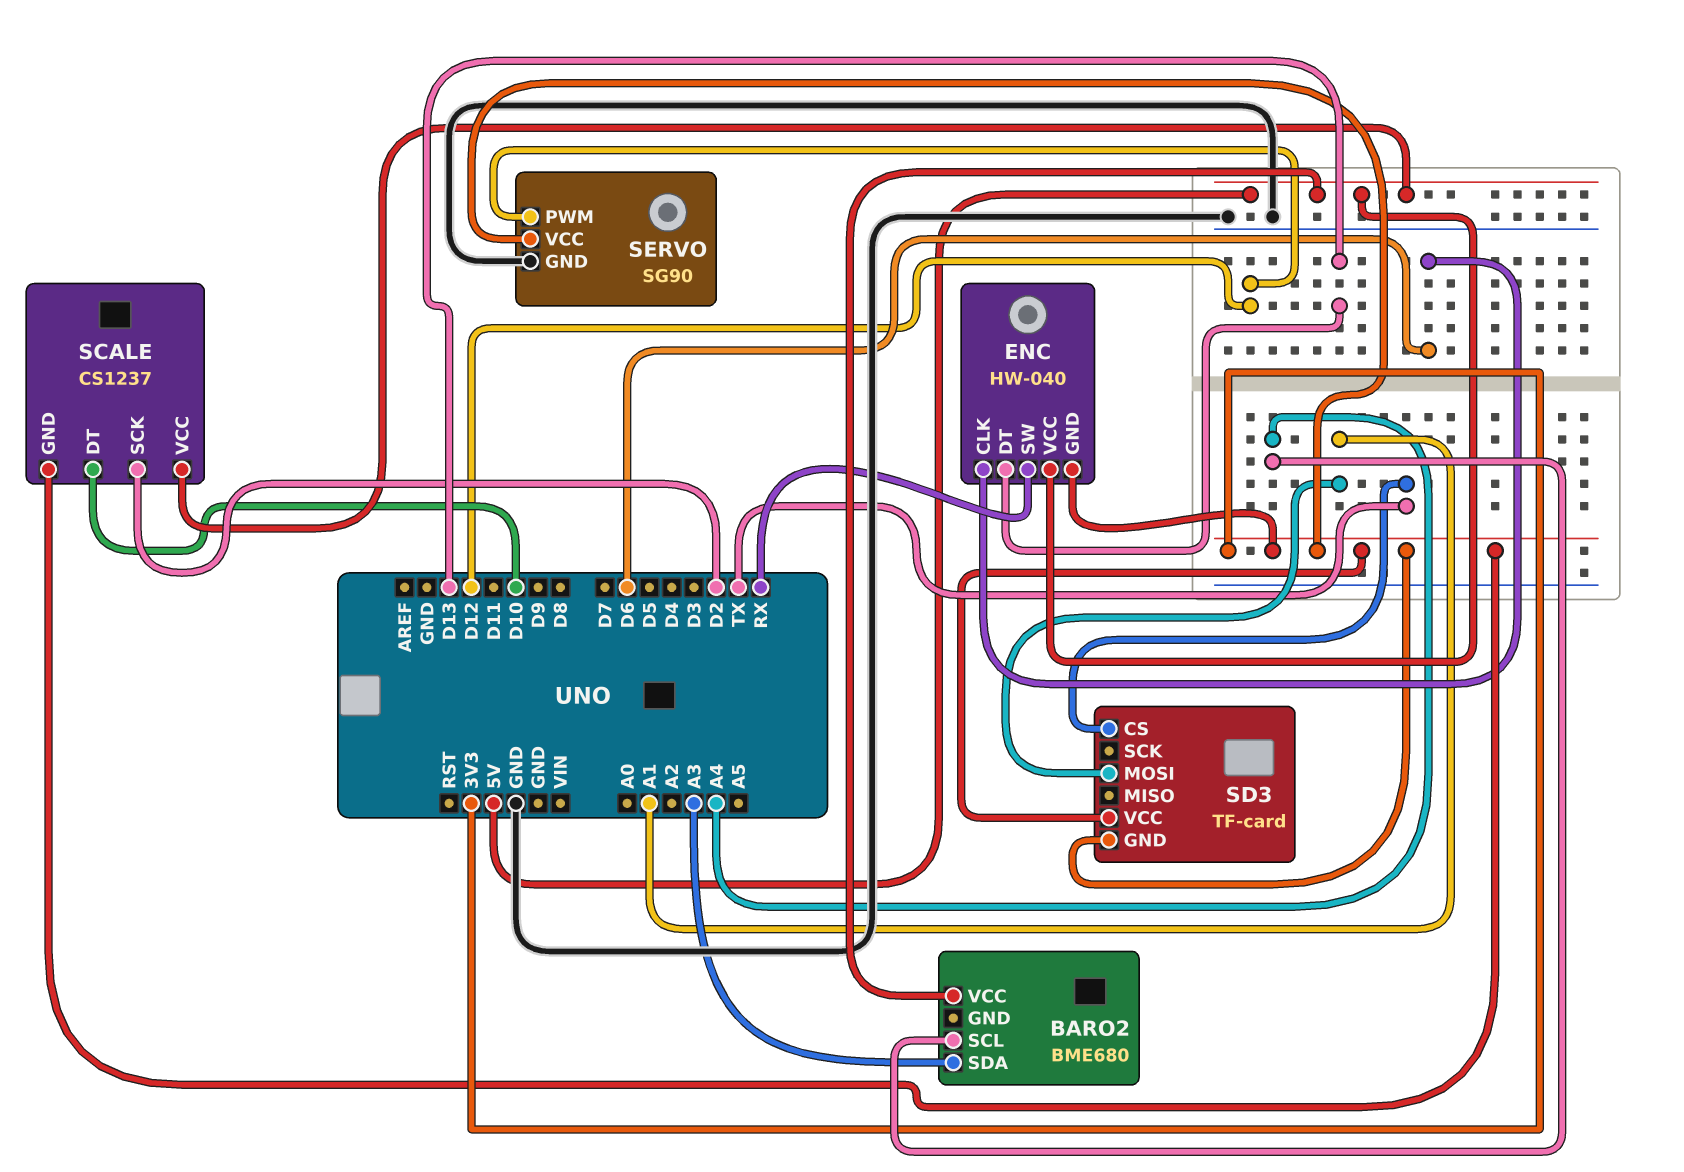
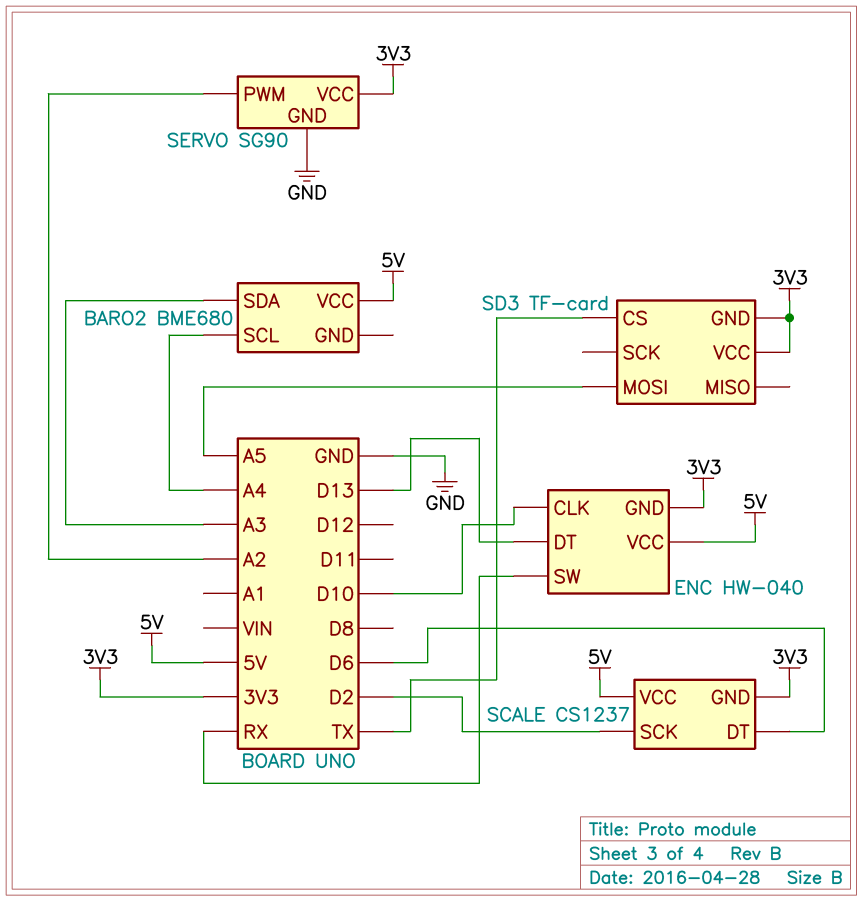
ENC pin CLK: D6 -> D10
SCALE pin DT: D10 -> D6
SD3 pin MOSI: A1 -> A5
SERVO pin PWM: D12 -> A2

